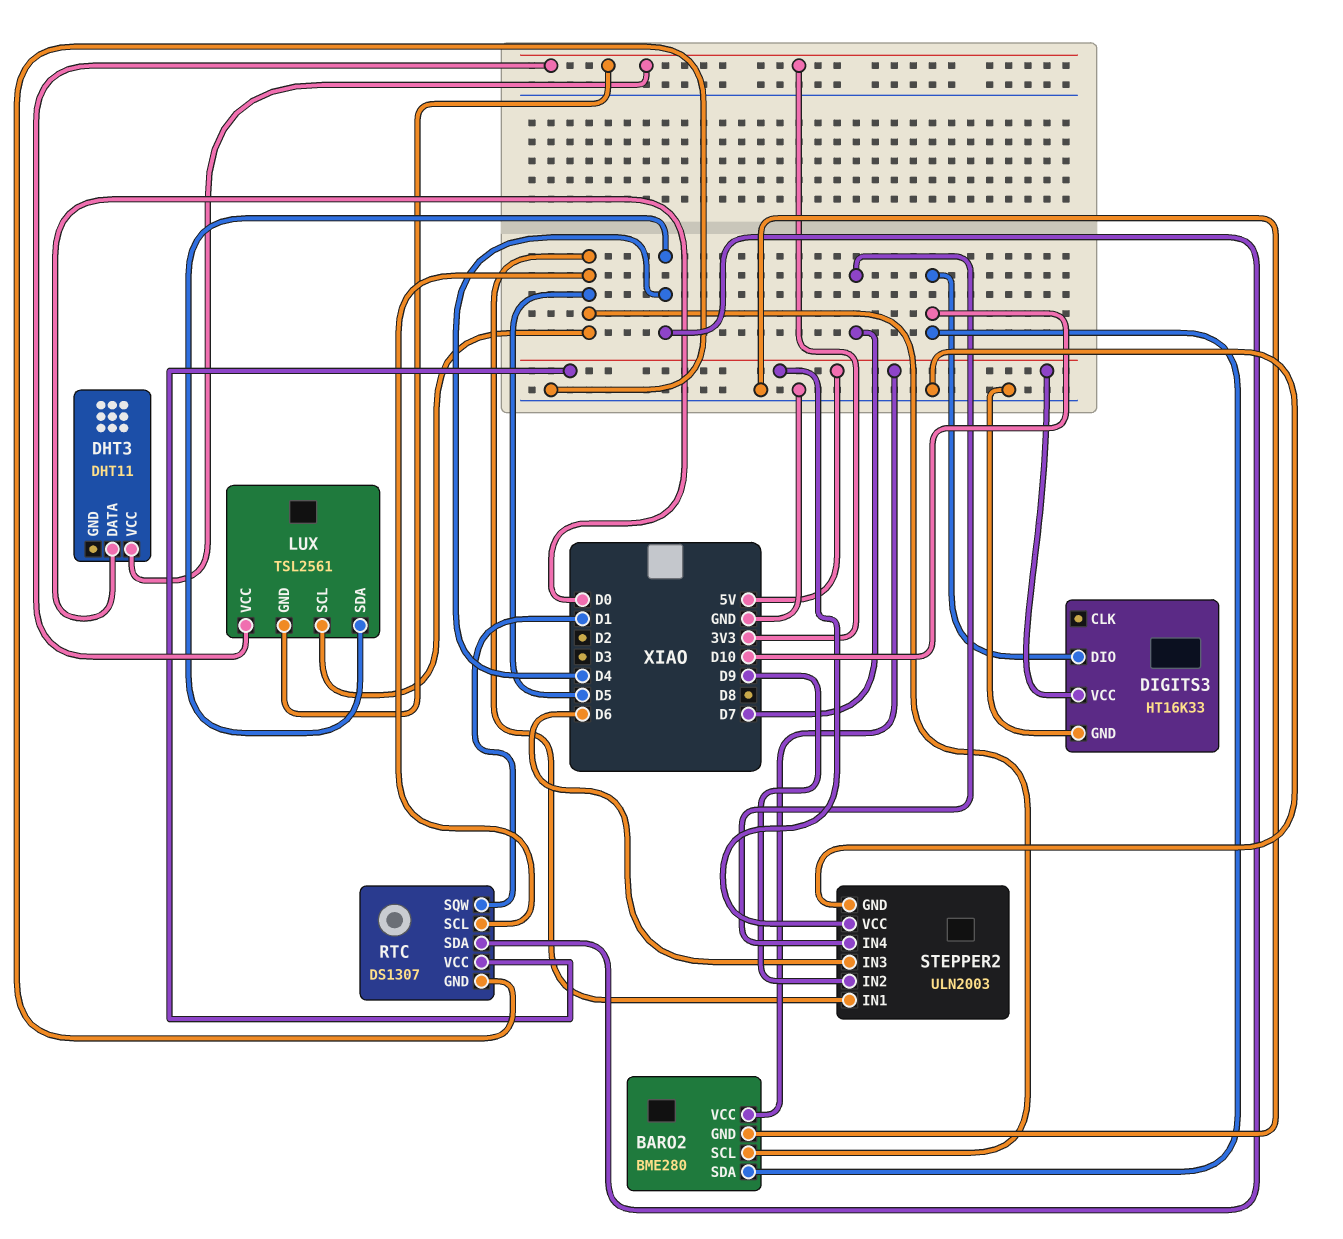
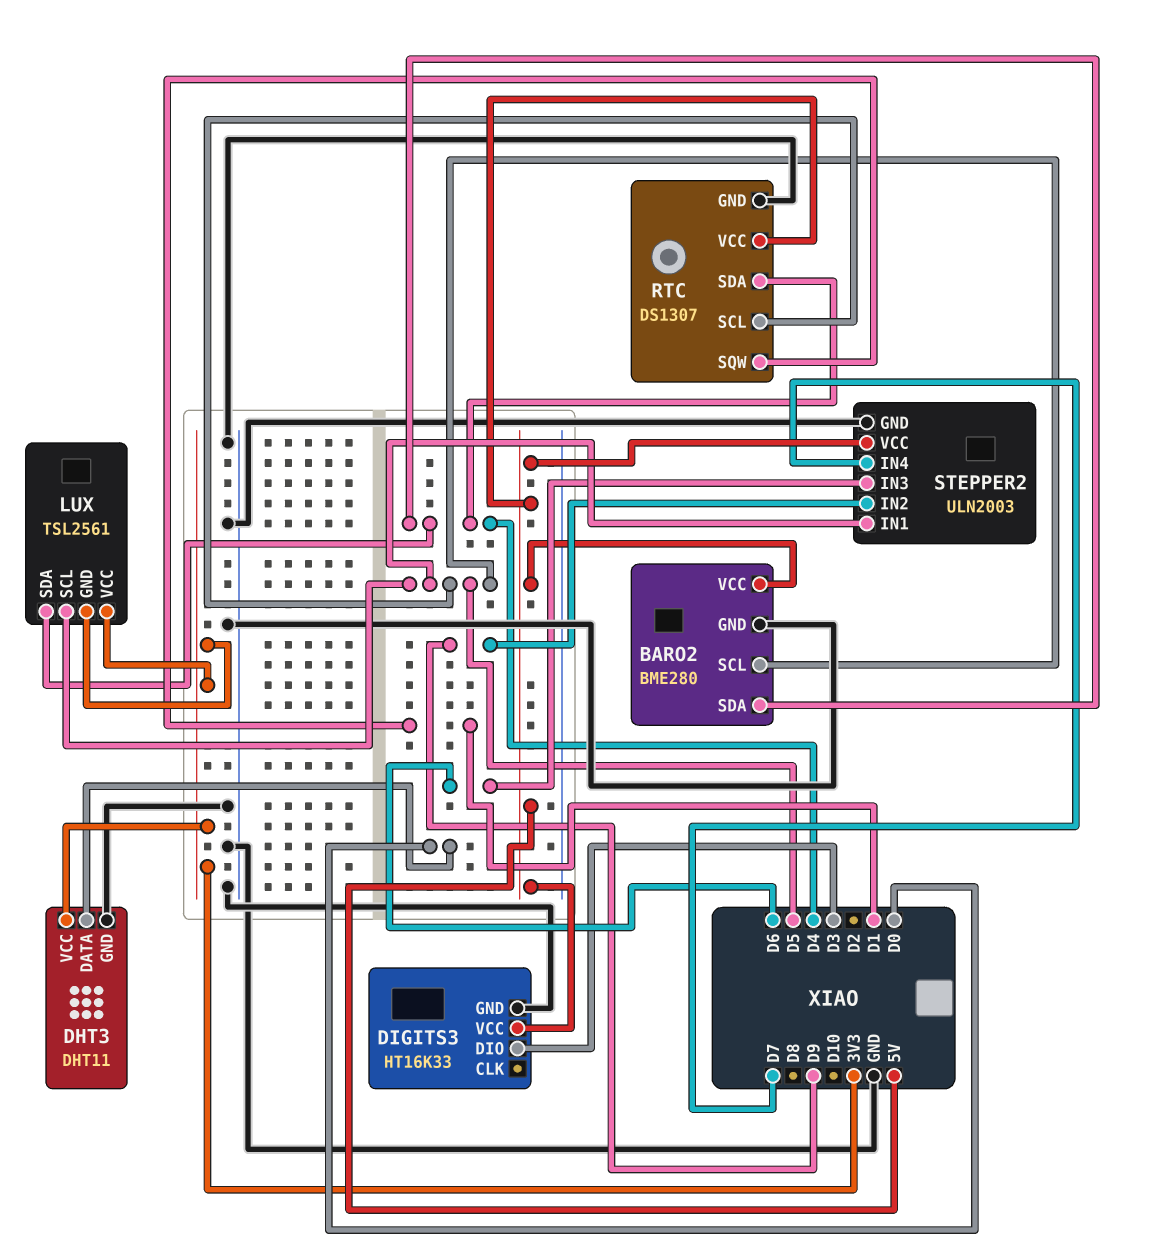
BARO2 pin SDA: D10 -> D4
DHT3 pin GND: none -> GND
DIGITS3 pin DIO: D10 -> D3

